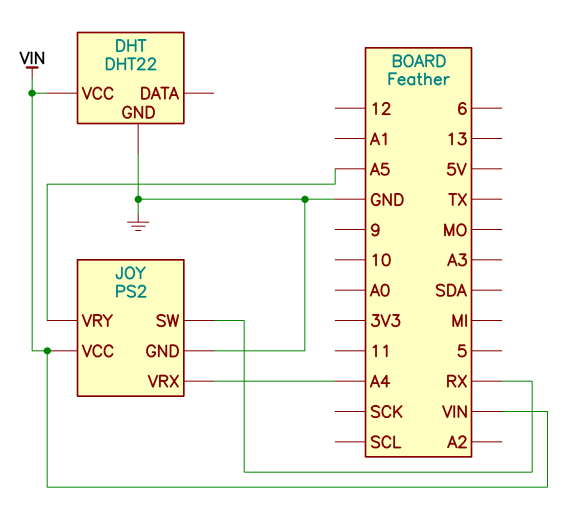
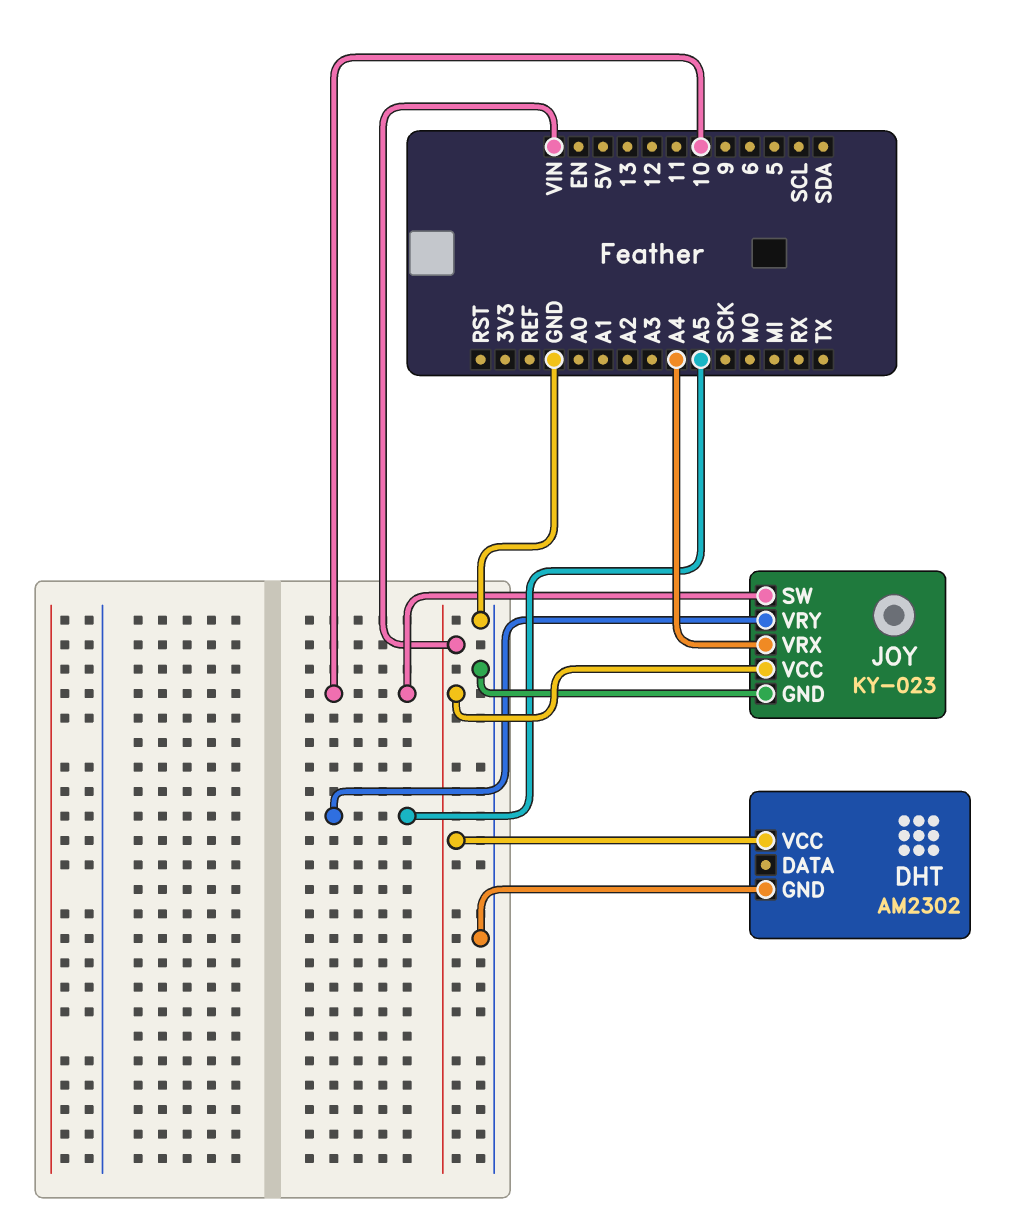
DHT: DHT22 -> AM2302
JOY: PS2 -> KY-023
JOY pin SW: RX -> 10

